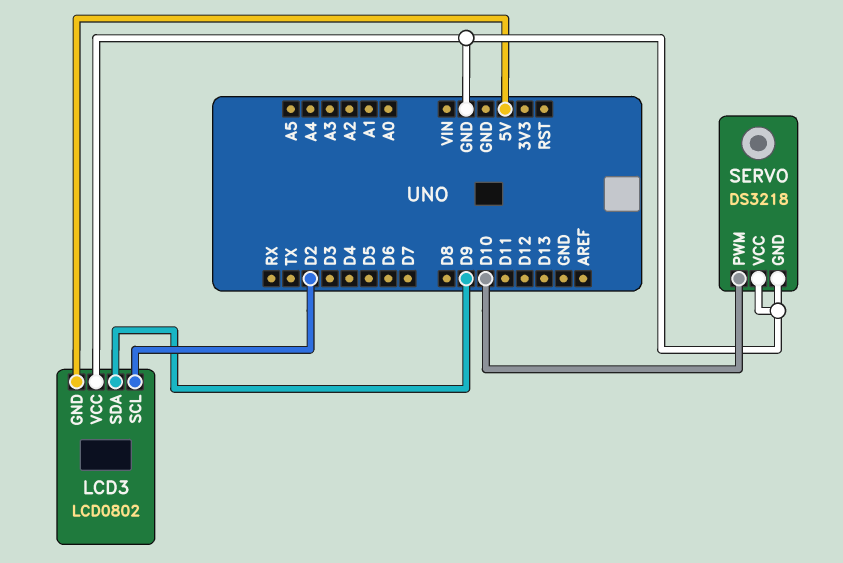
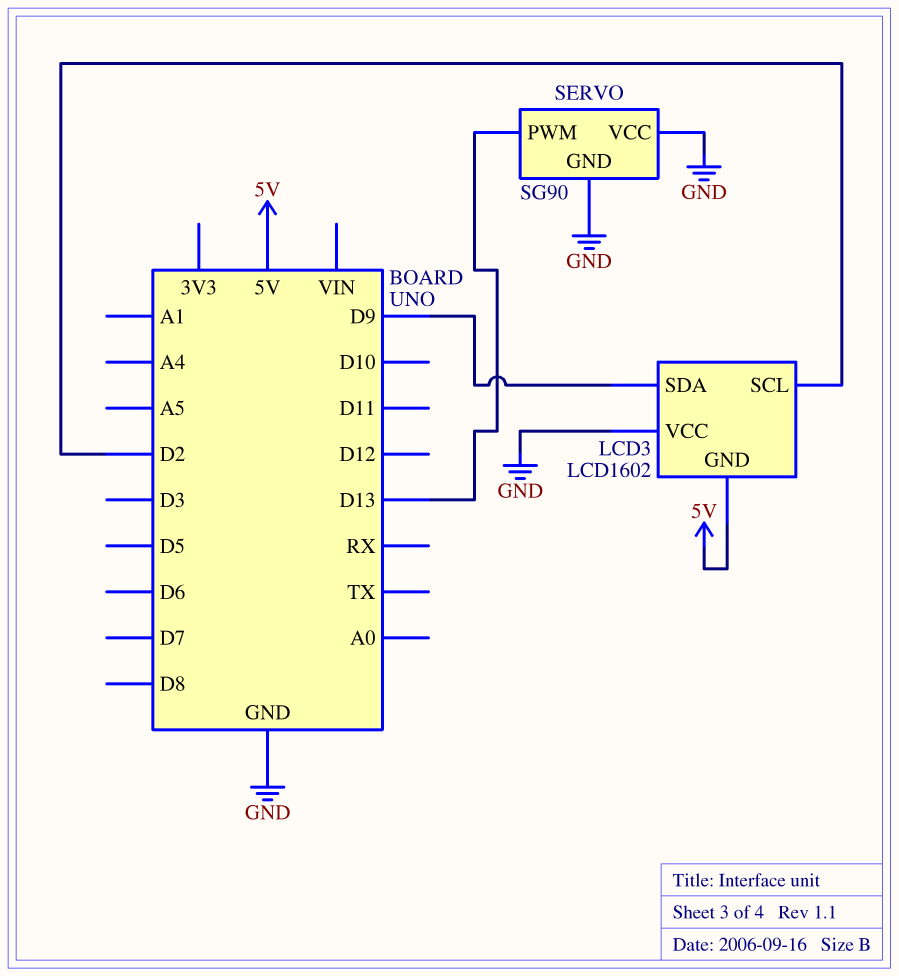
LCD3: LCD0802 -> LCD1602
SERVO: DS3218 -> SG90
SERVO pin PWM: D10 -> D13

